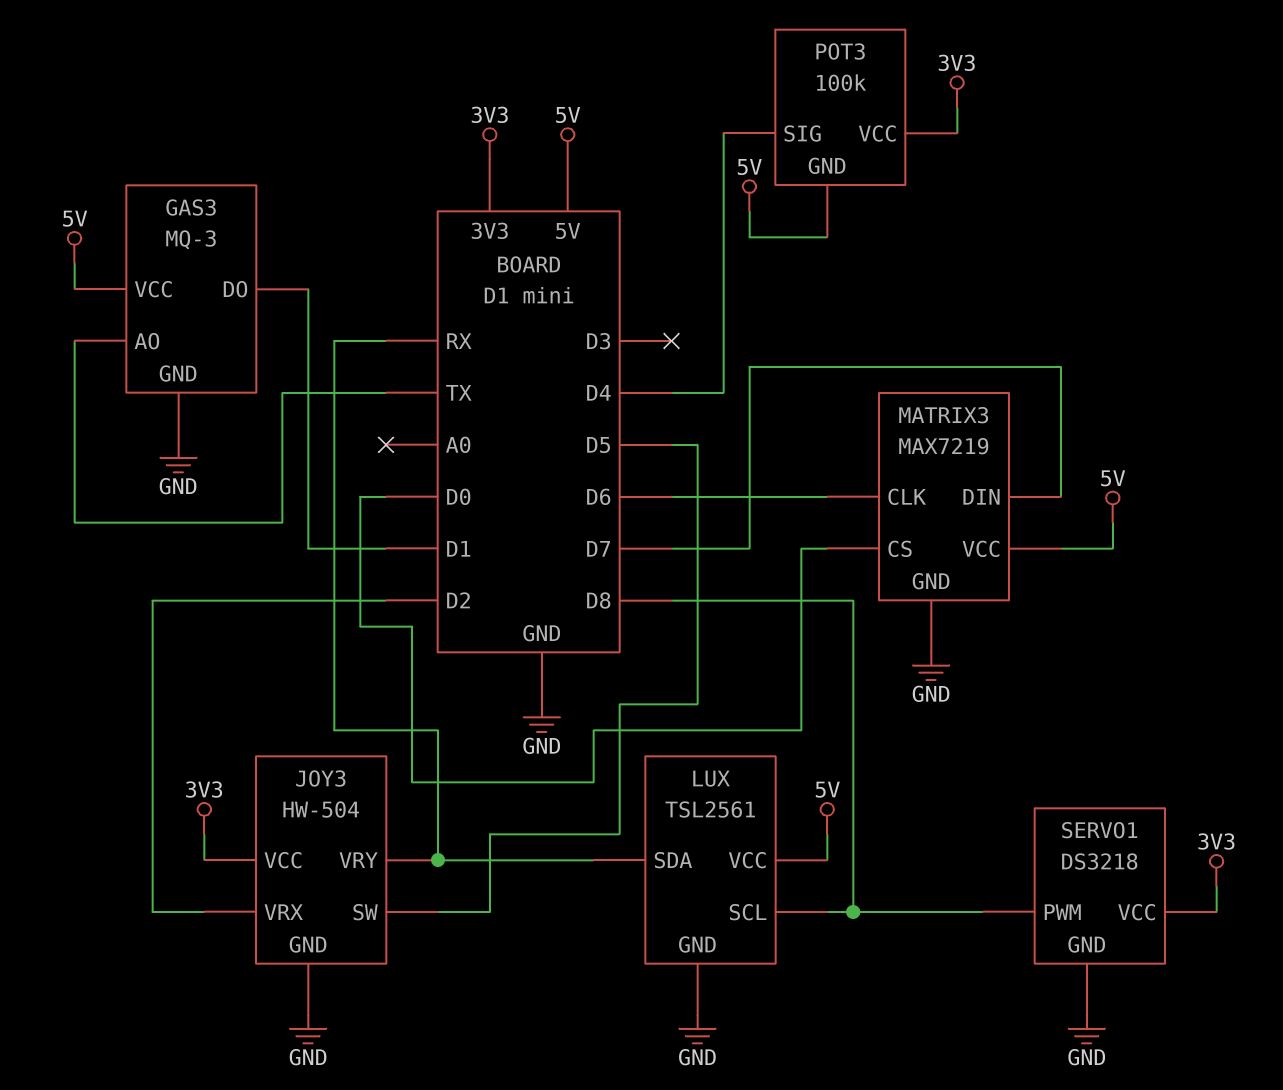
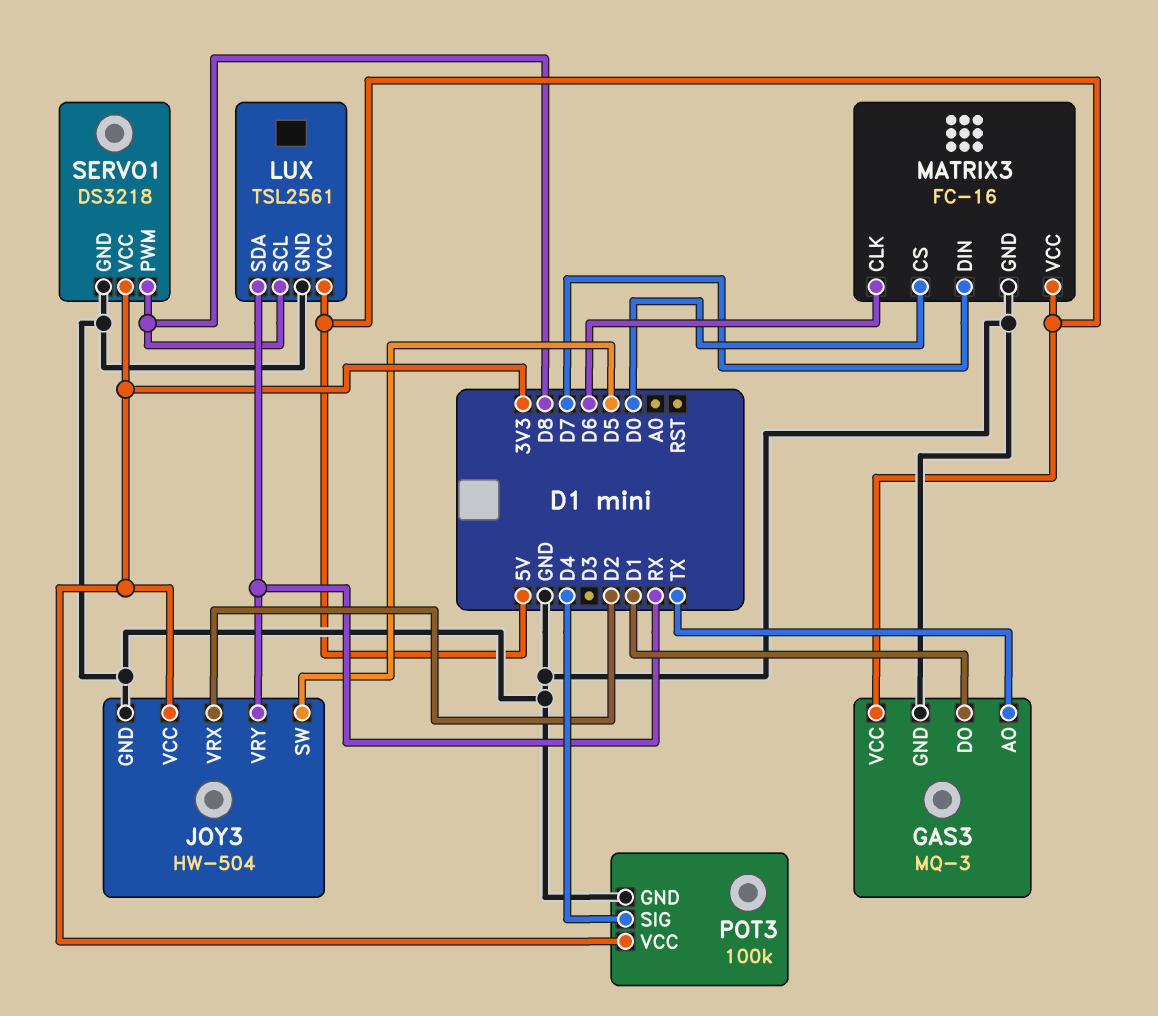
MATRIX3: MAX7219 -> FC-16
POT3 pin GND: 5V -> GND

